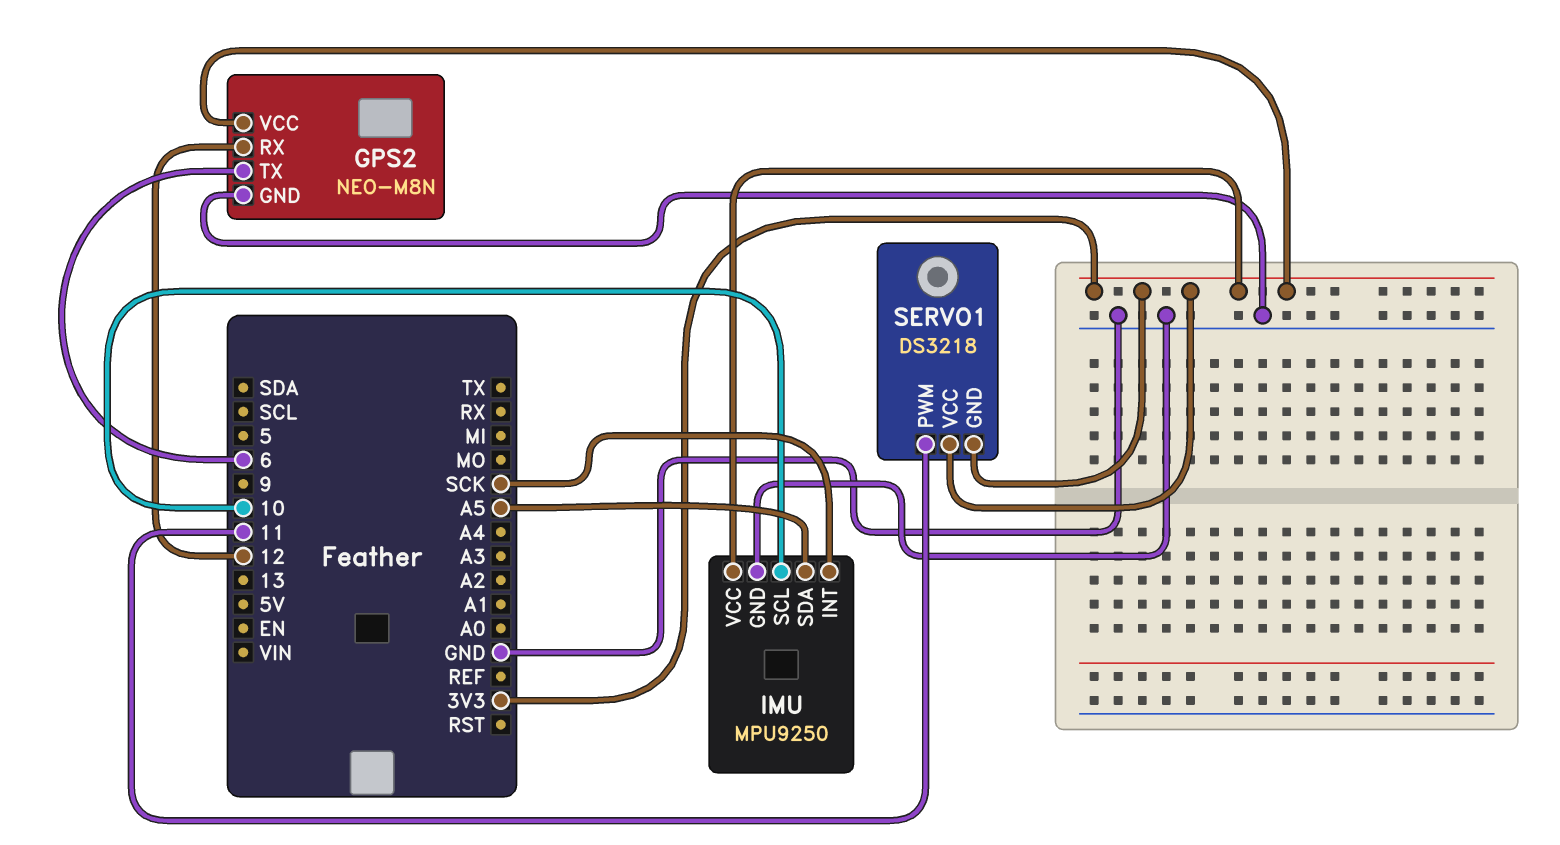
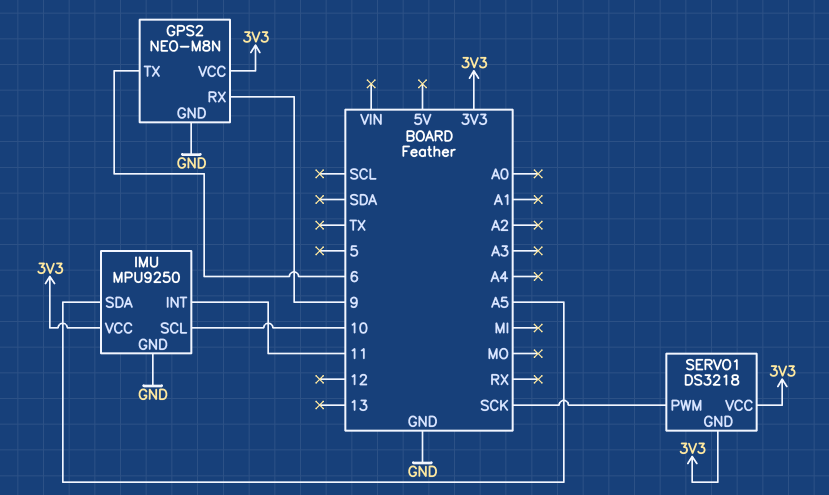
GPS2 pin RX: 12 -> 9
IMU pin INT: SCK -> 11
SERVO1 pin PWM: 11 -> SCK

